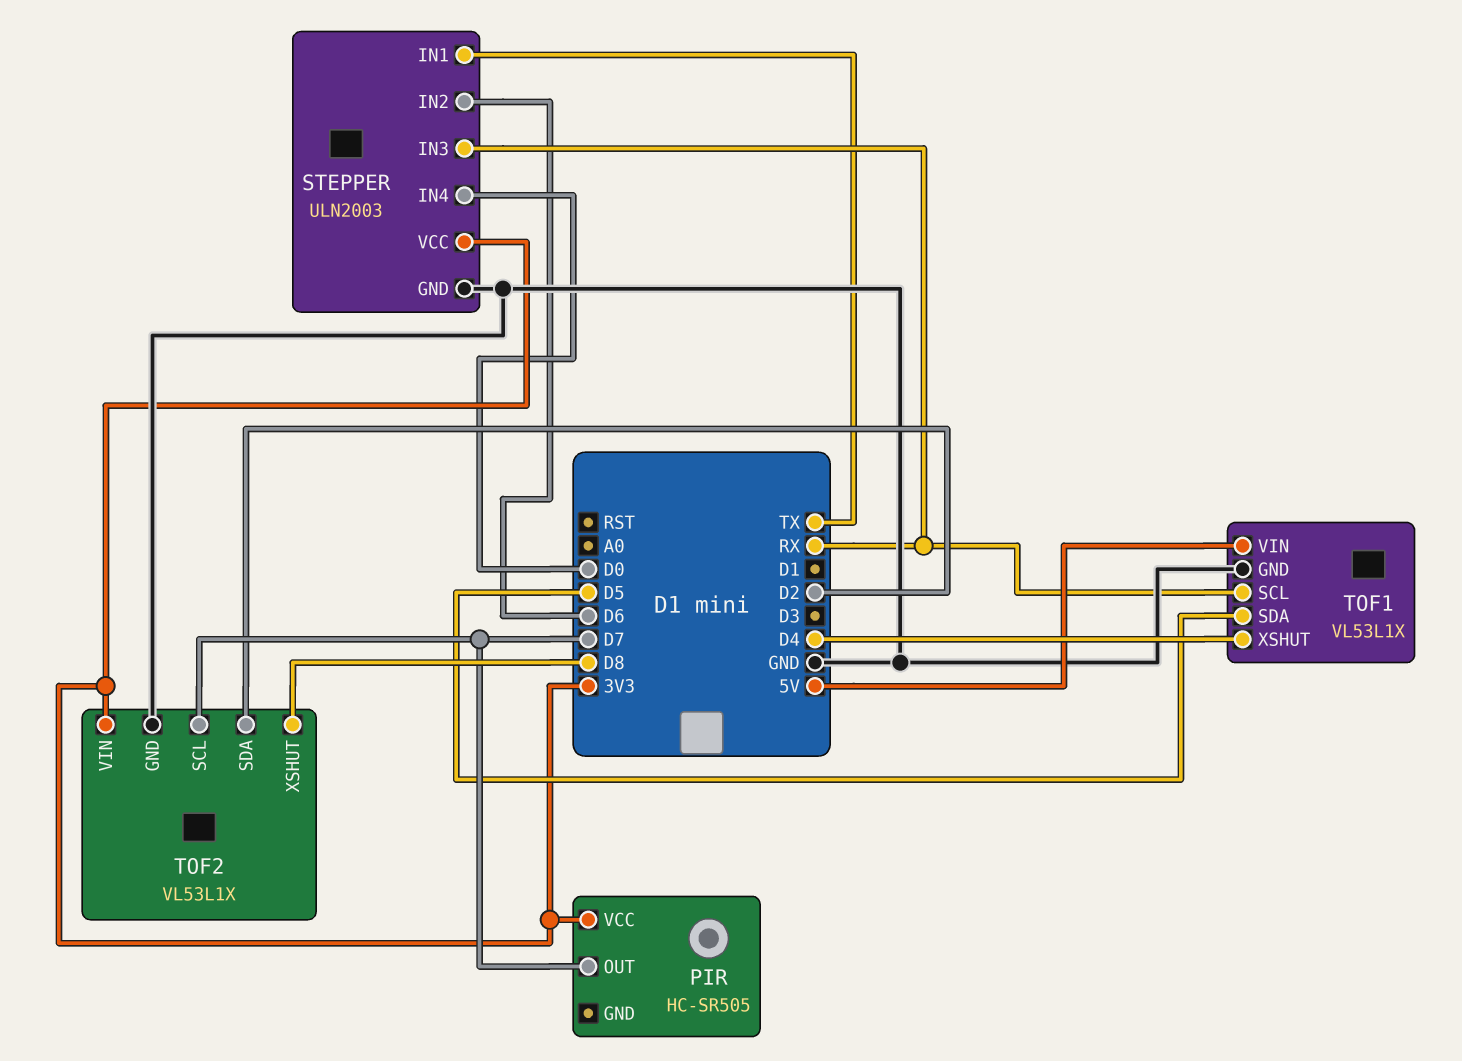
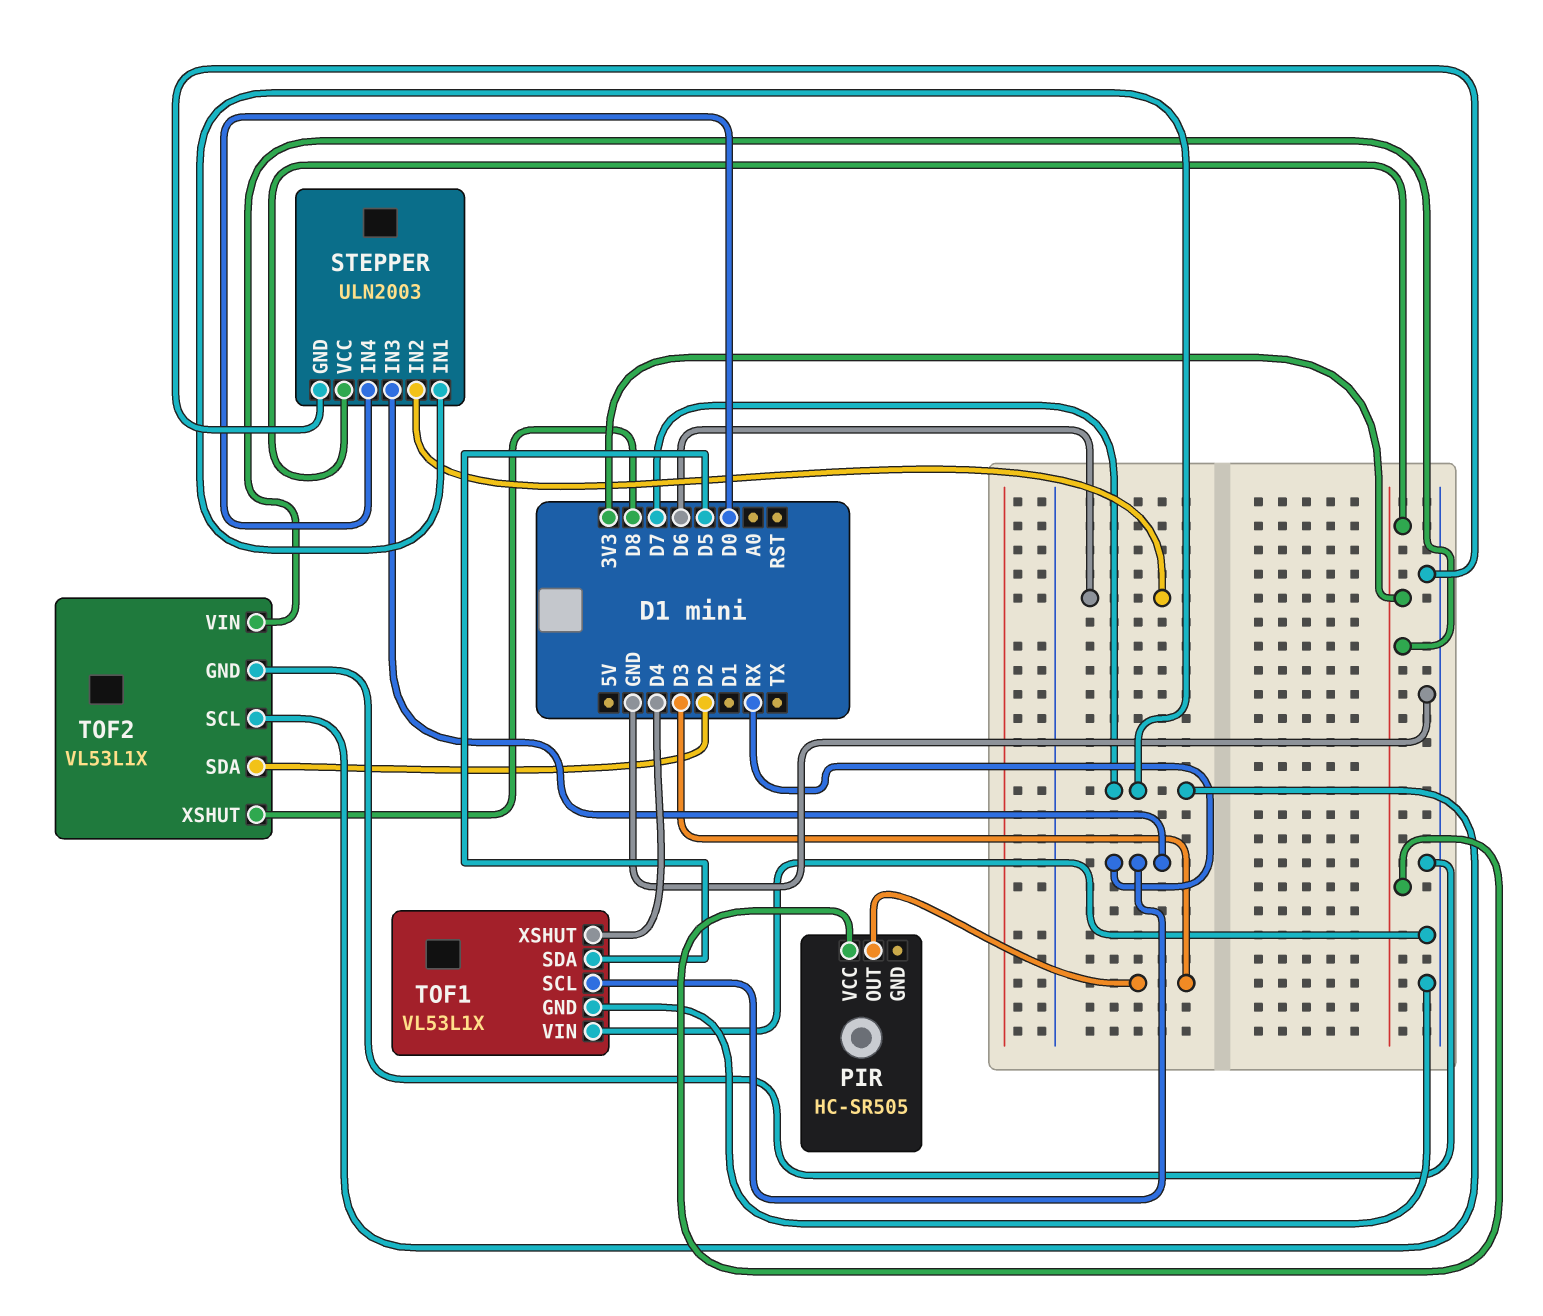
PIR pin OUT: D7 -> D3
STEPPER pin IN1: TX -> D7
TOF1 pin VIN: 5V -> GND

